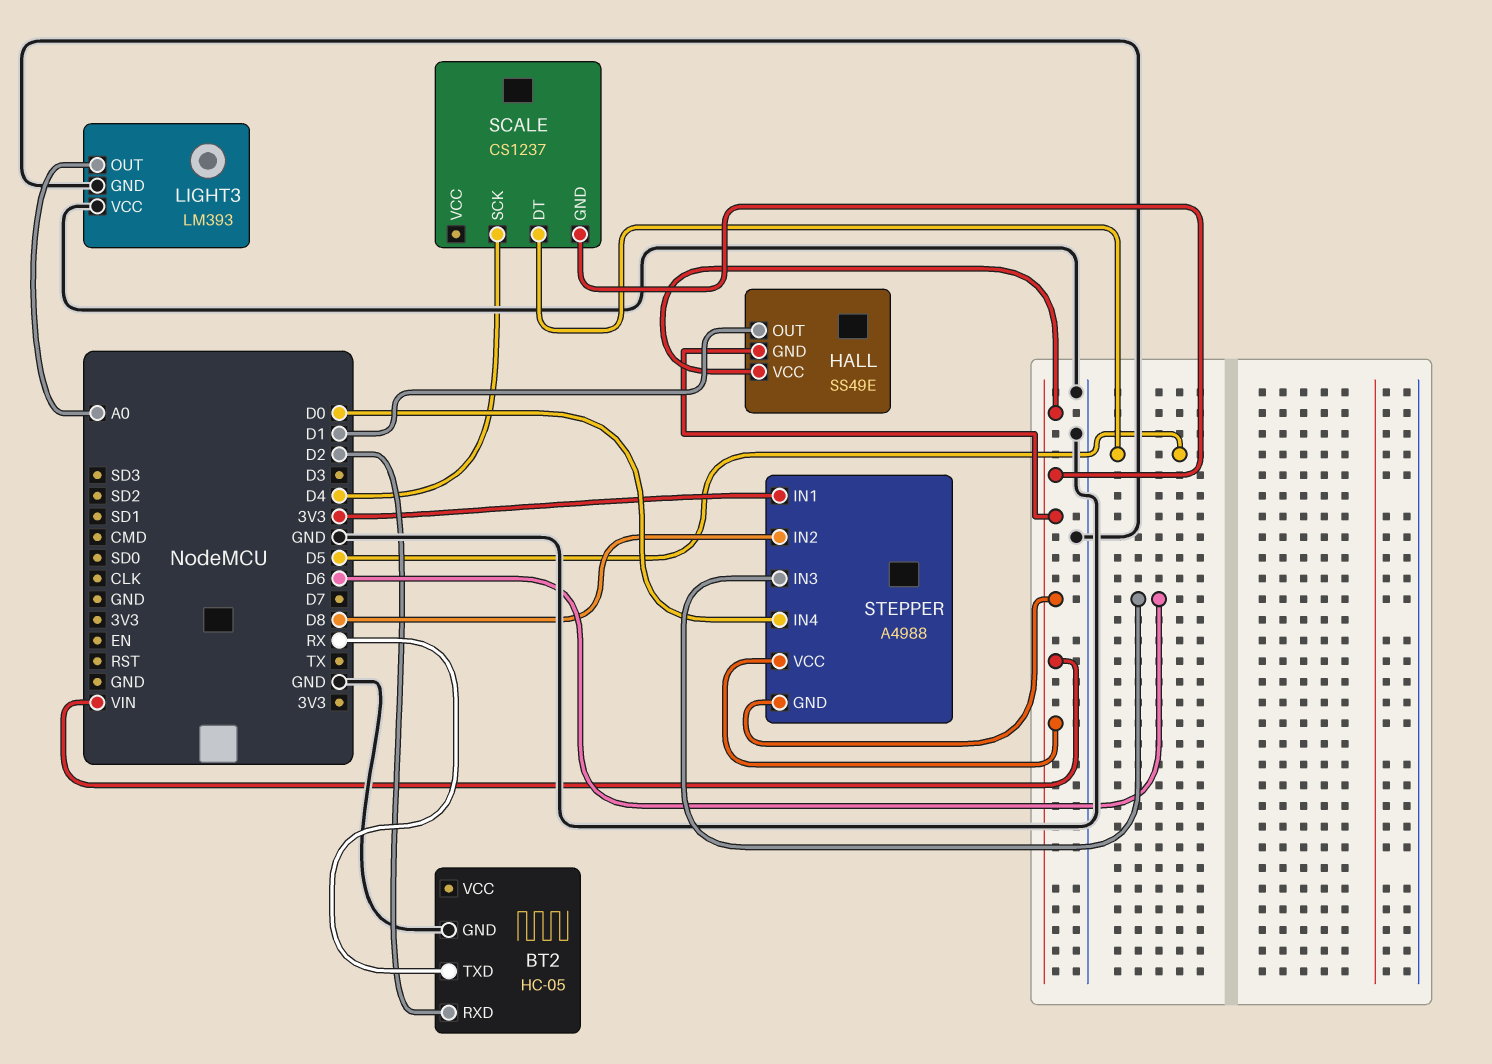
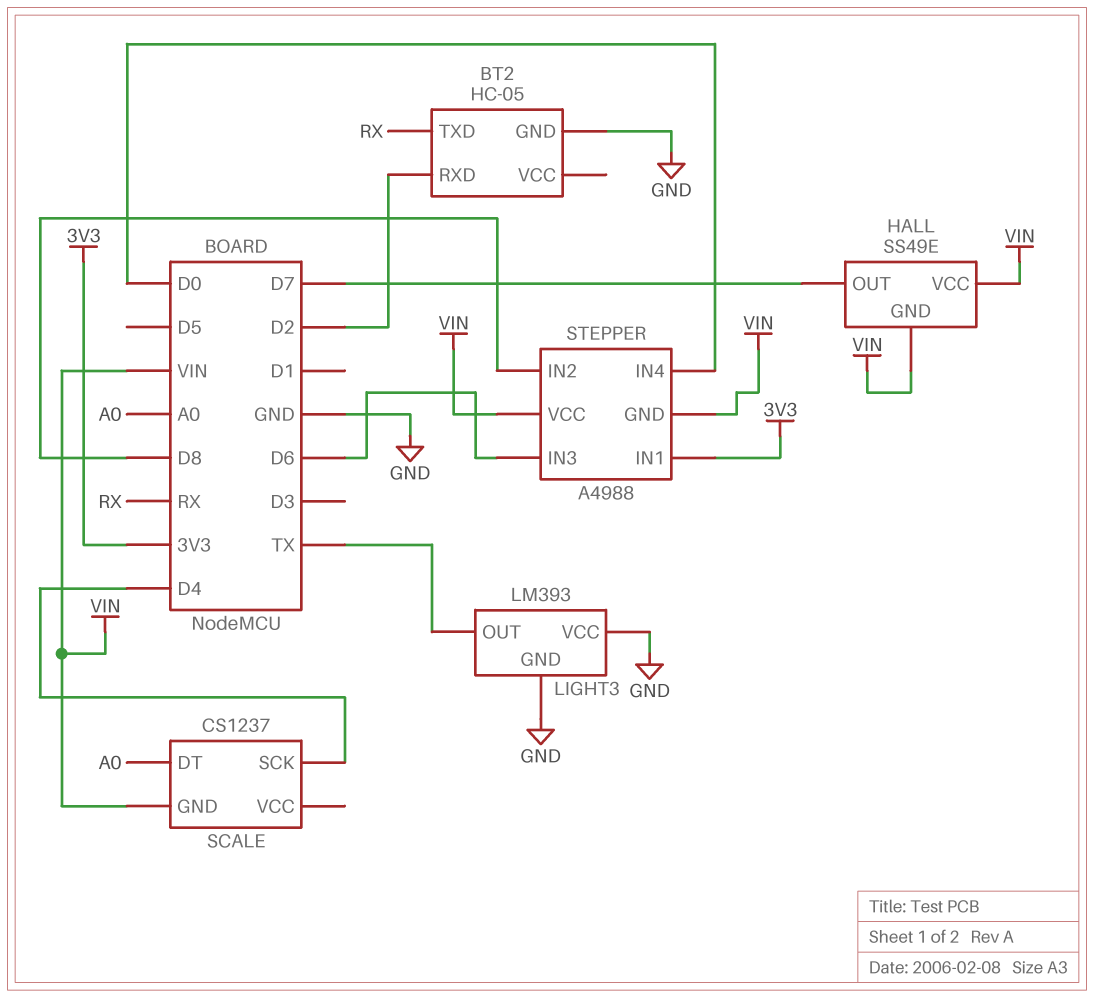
HALL pin OUT: D1 -> D7
LIGHT3 pin OUT: A0 -> TX
SCALE pin DT: D5 -> A0

